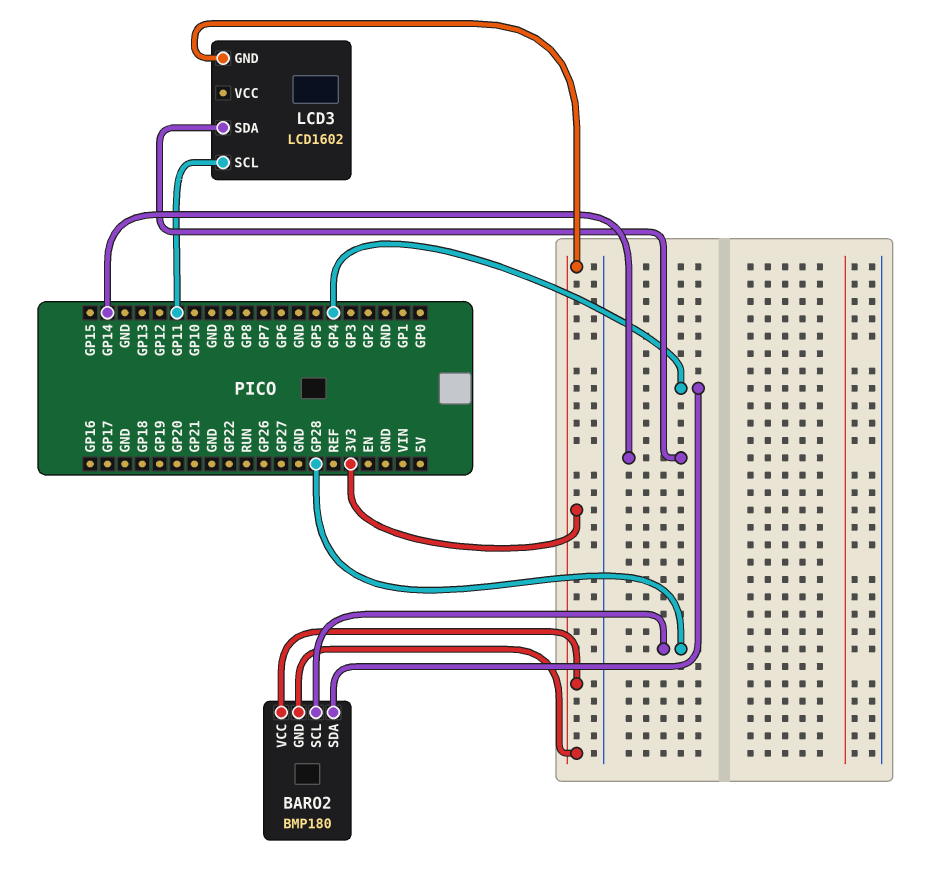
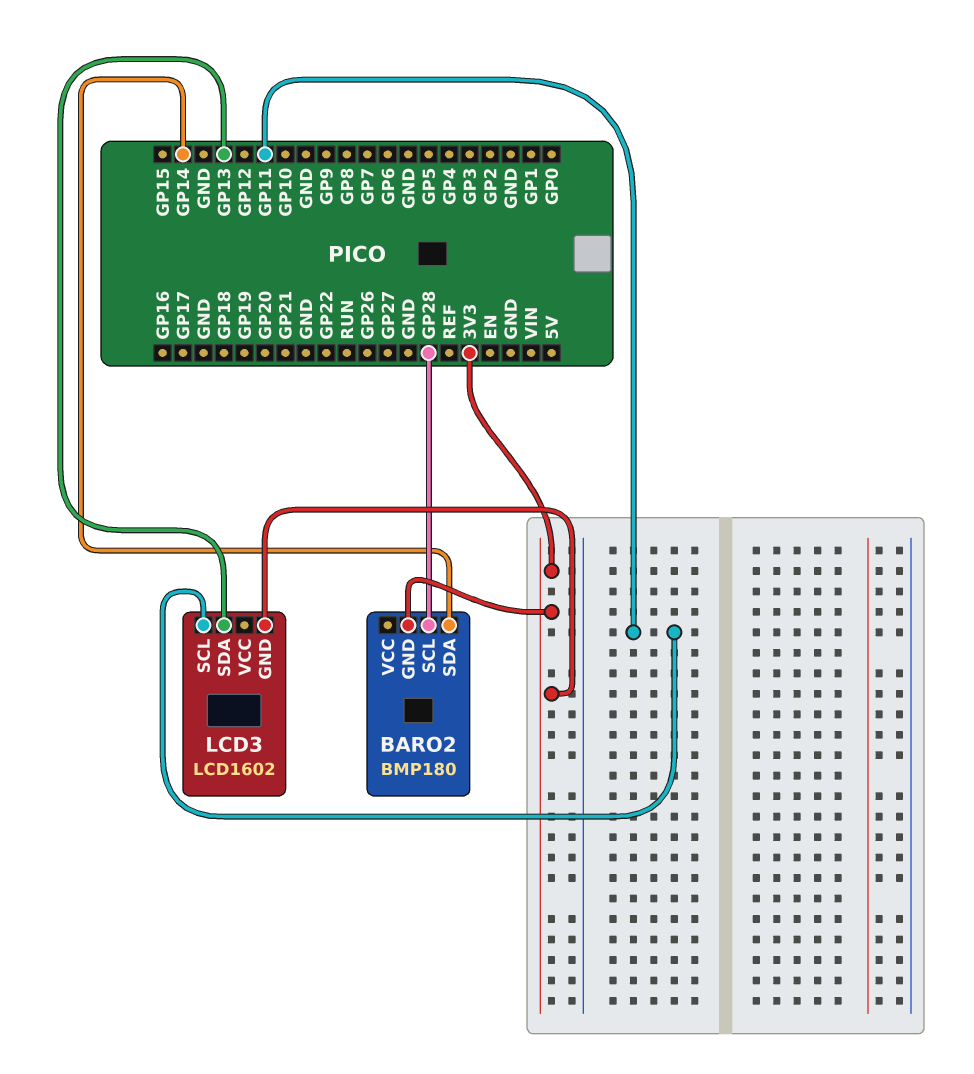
BARO2 pin SDA: GP4 -> GP14
BARO2 pin VCC: 3V3 -> none
LCD3 pin SDA: GP14 -> GP13

